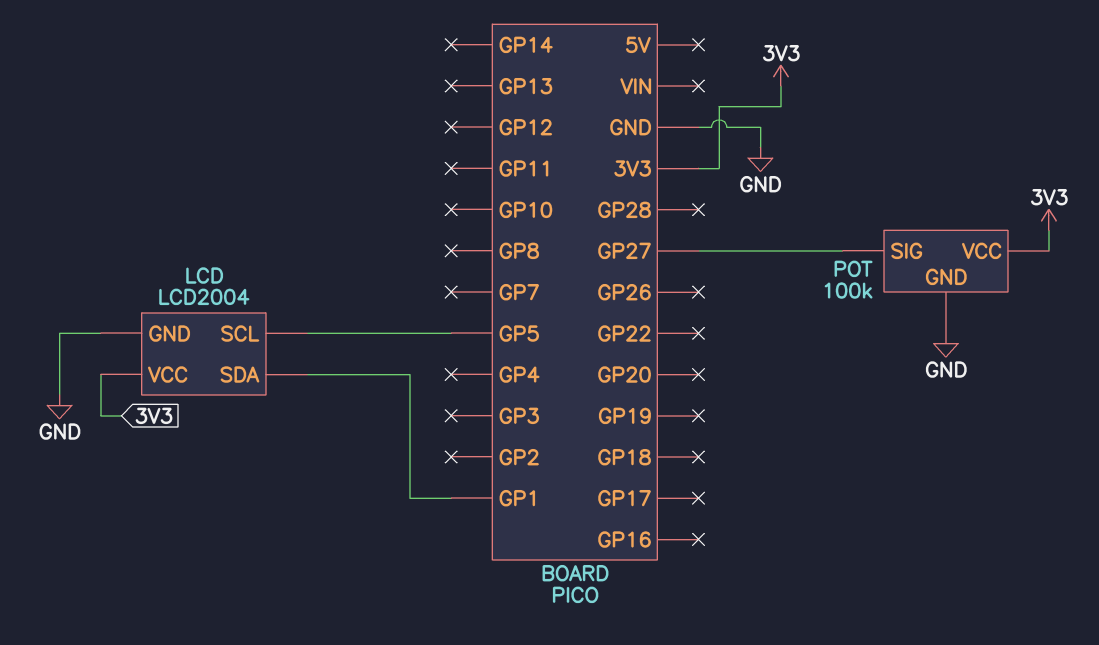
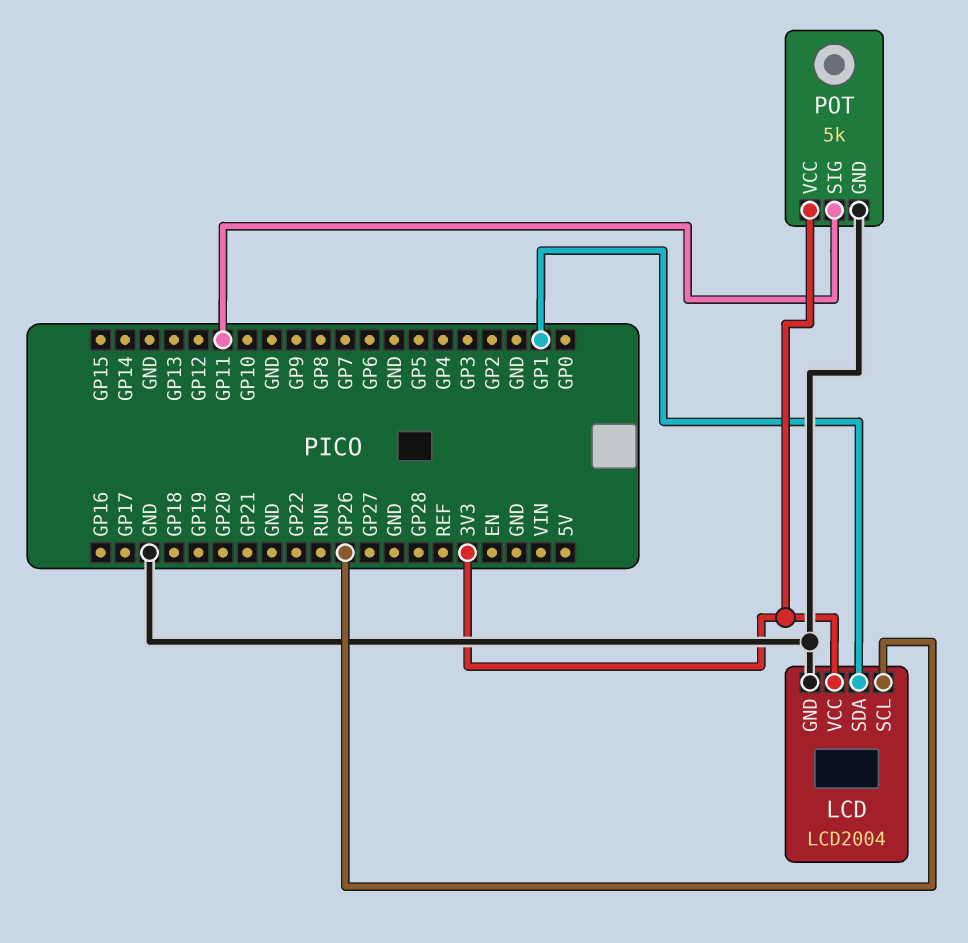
LCD pin SCL: GP5 -> GP26
POT: 100k -> 5k
POT pin SIG: GP27 -> GP11

